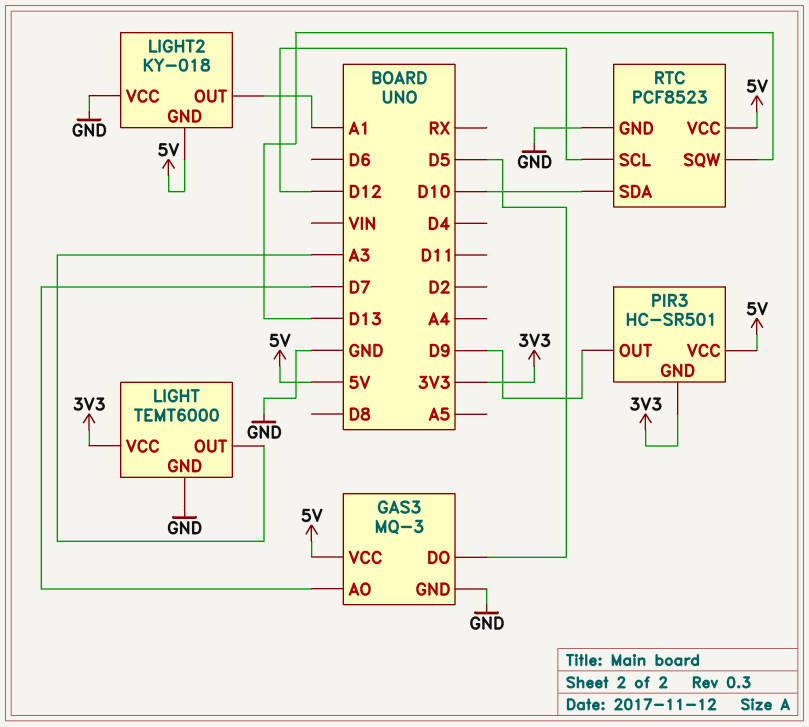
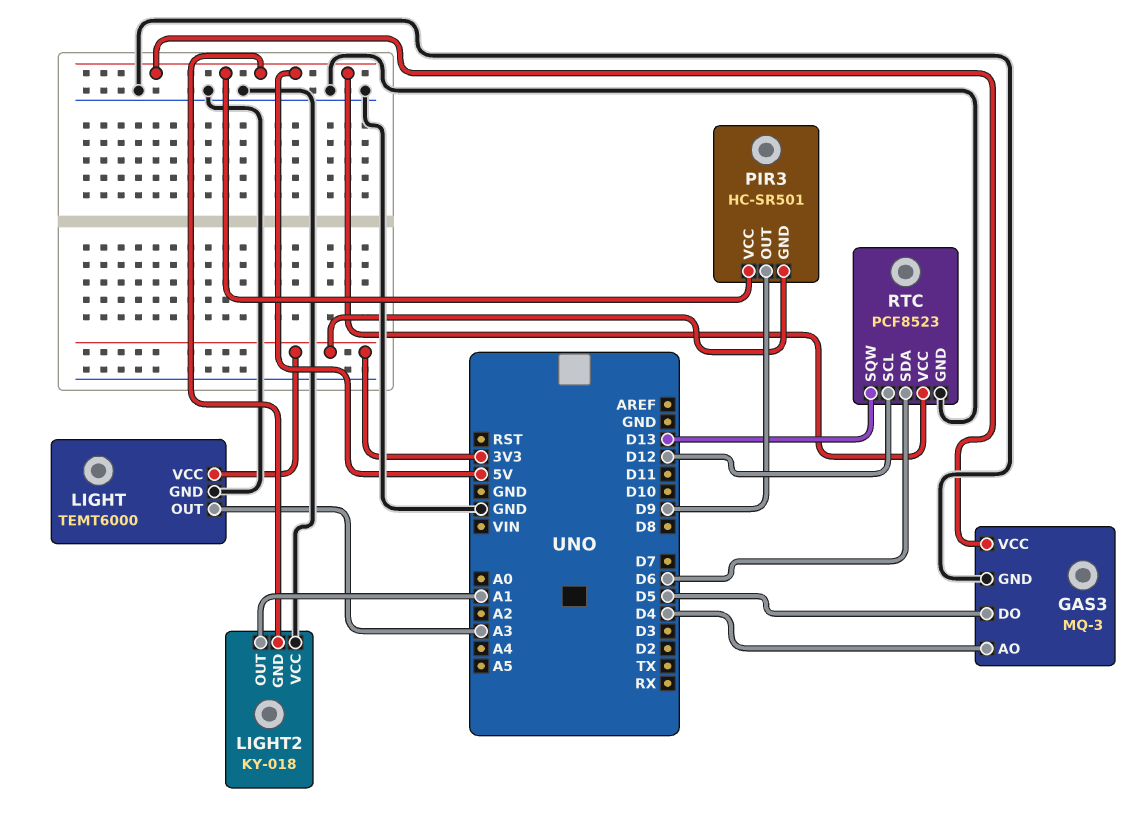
GAS3 pin AO: D7 -> D4
RTC pin SDA: D10 -> D6

